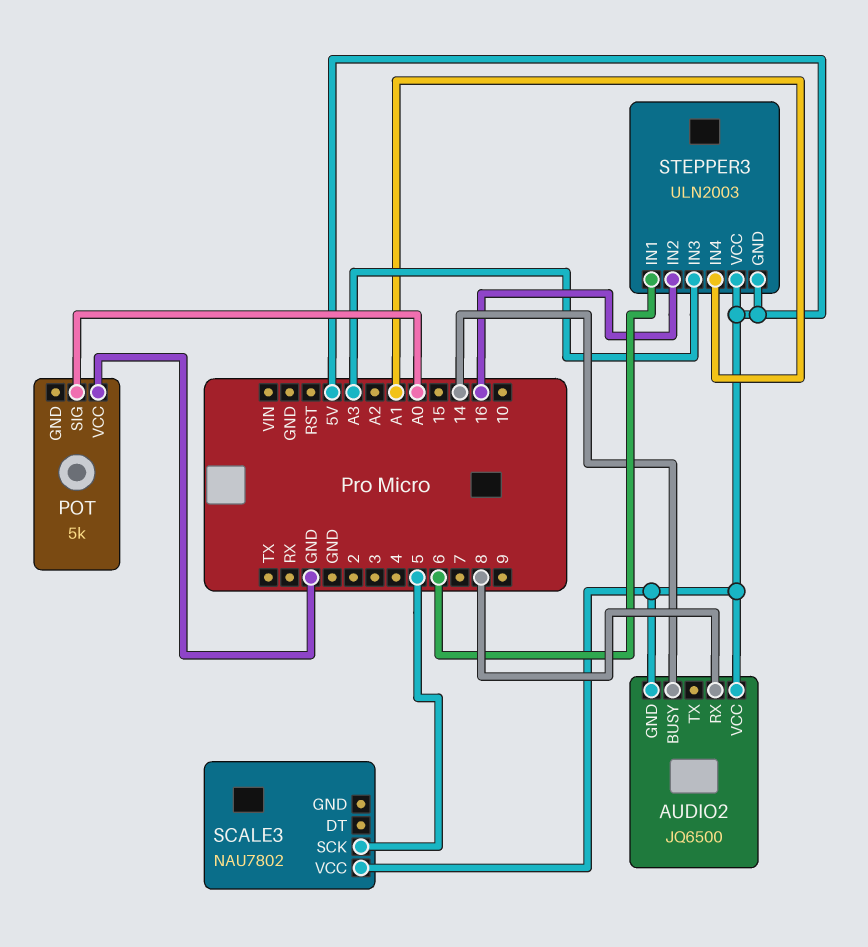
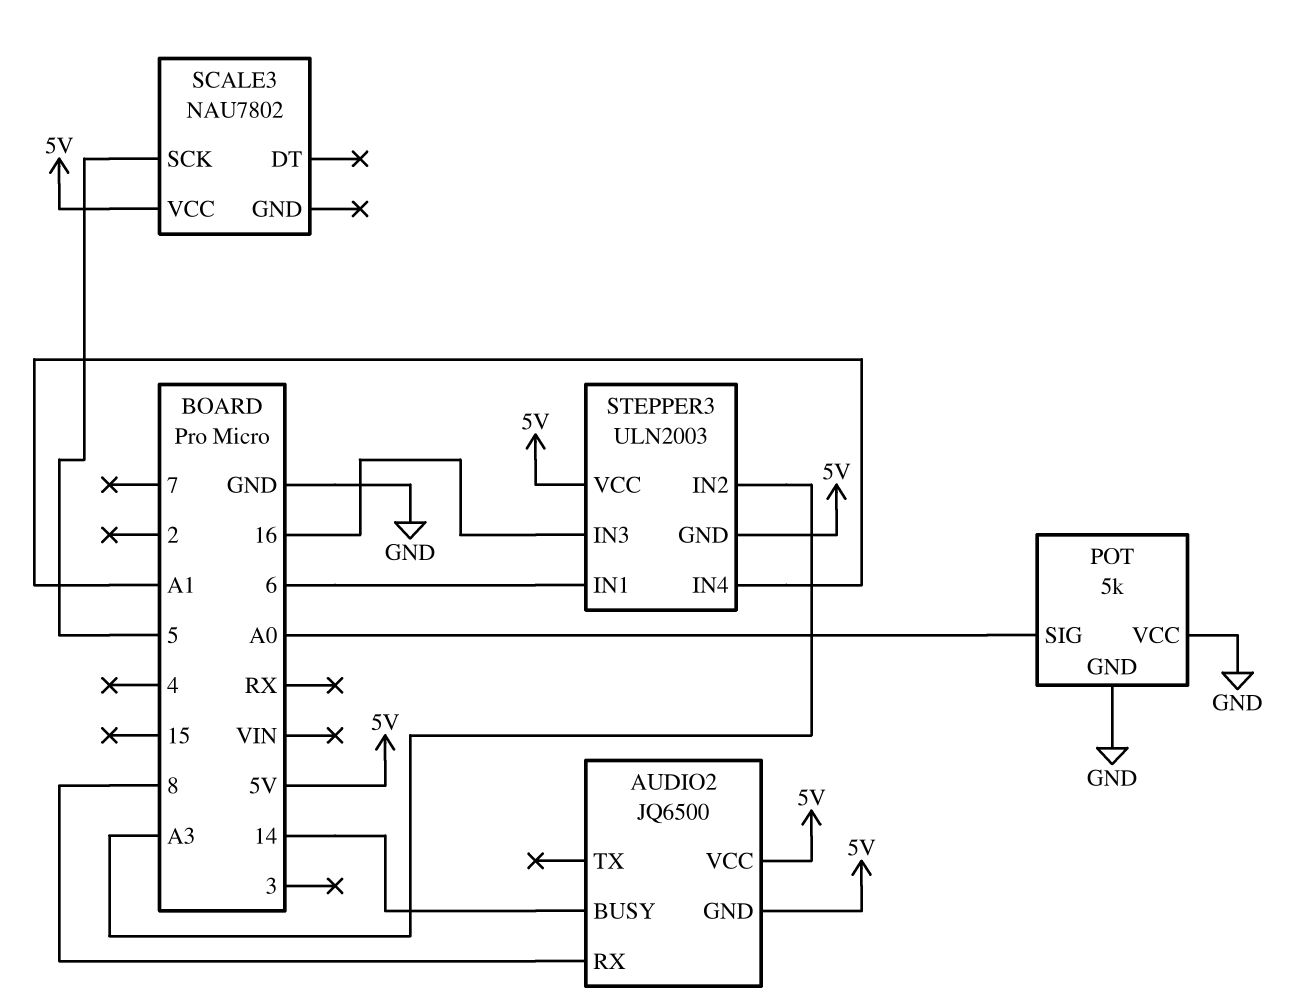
POT pin GND: none -> GND
STEPPER3 pin IN2: 16 -> A3
STEPPER3 pin IN3: A3 -> 16

